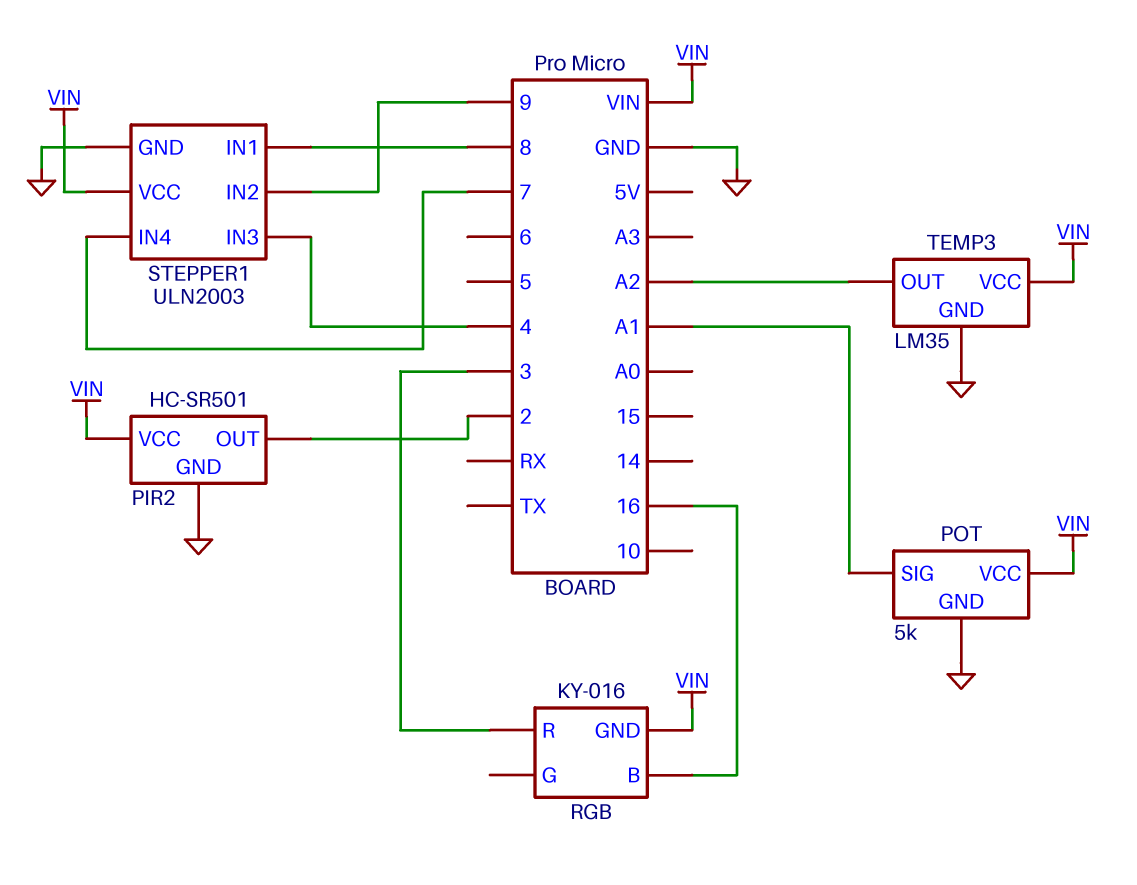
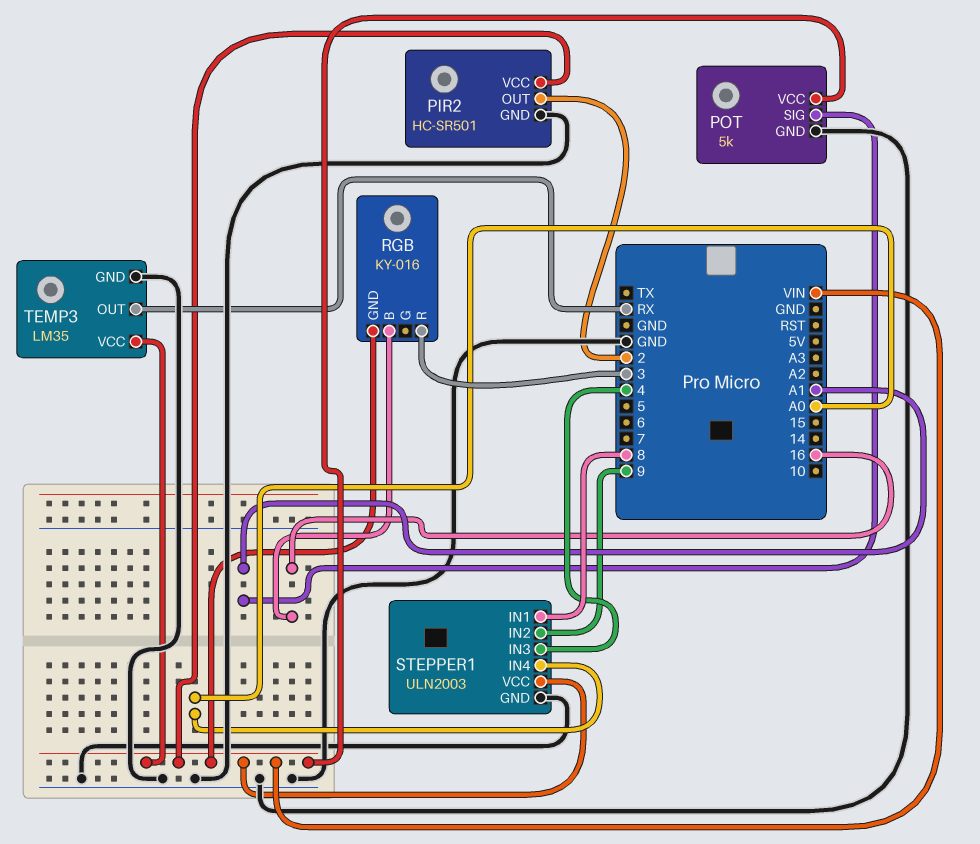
STEPPER1 pin IN4: 7 -> A0
TEMP3 pin OUT: A2 -> RX

